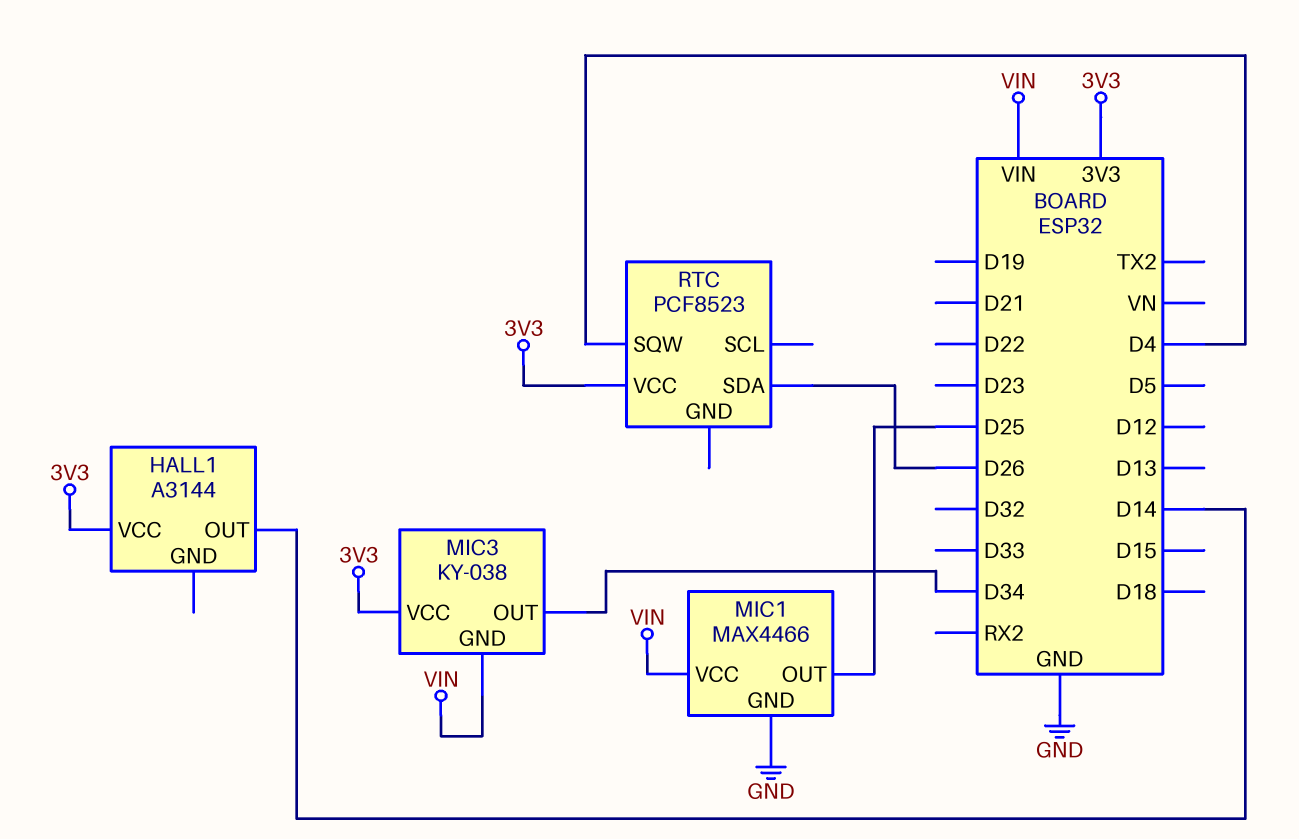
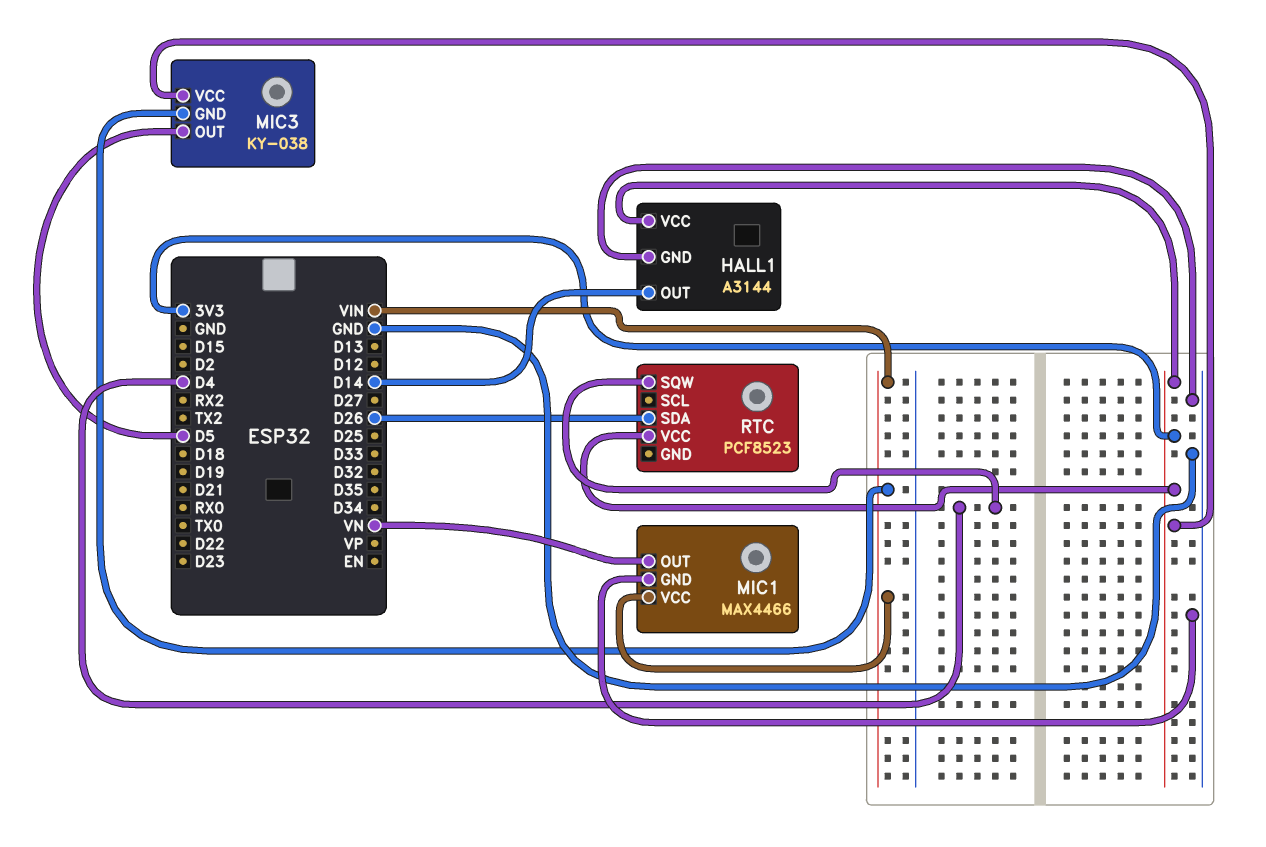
HALL1 pin GND: none -> GND
MIC1 pin OUT: D25 -> VN
MIC3 pin OUT: D34 -> D5

